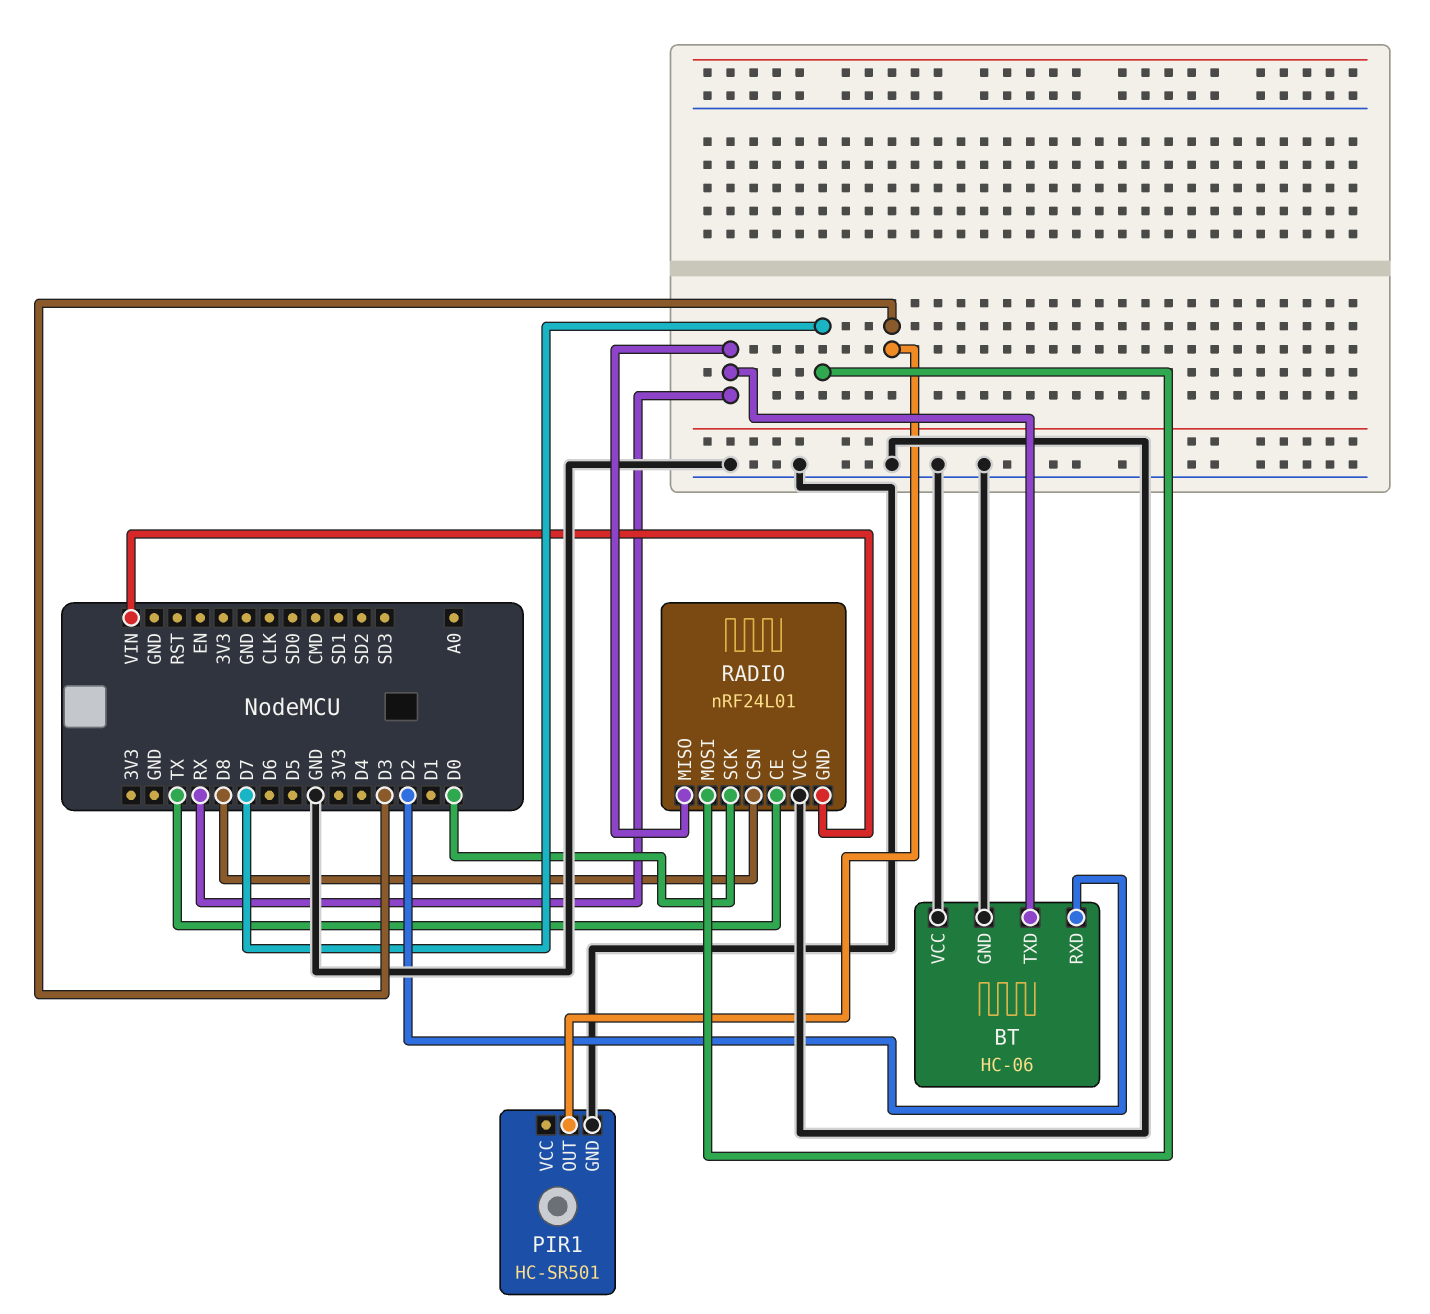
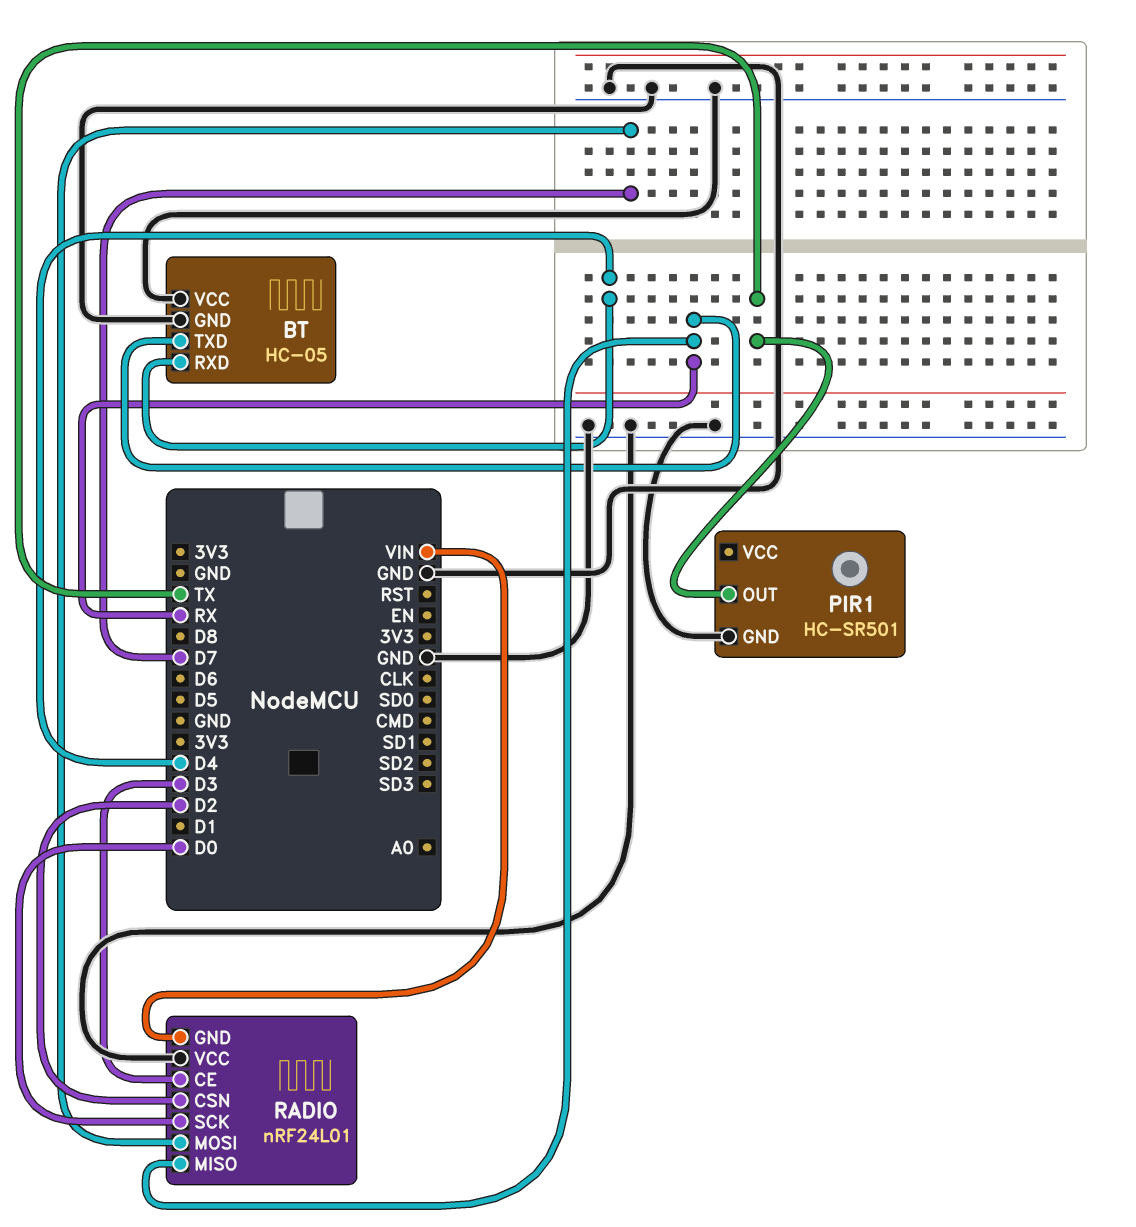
BT: HC-06 -> HC-05
BT pin RXD: D2 -> D4
PIR1 pin OUT: D3 -> TX
RADIO pin CE: TX -> D3
RADIO pin CSN: D8 -> D2

